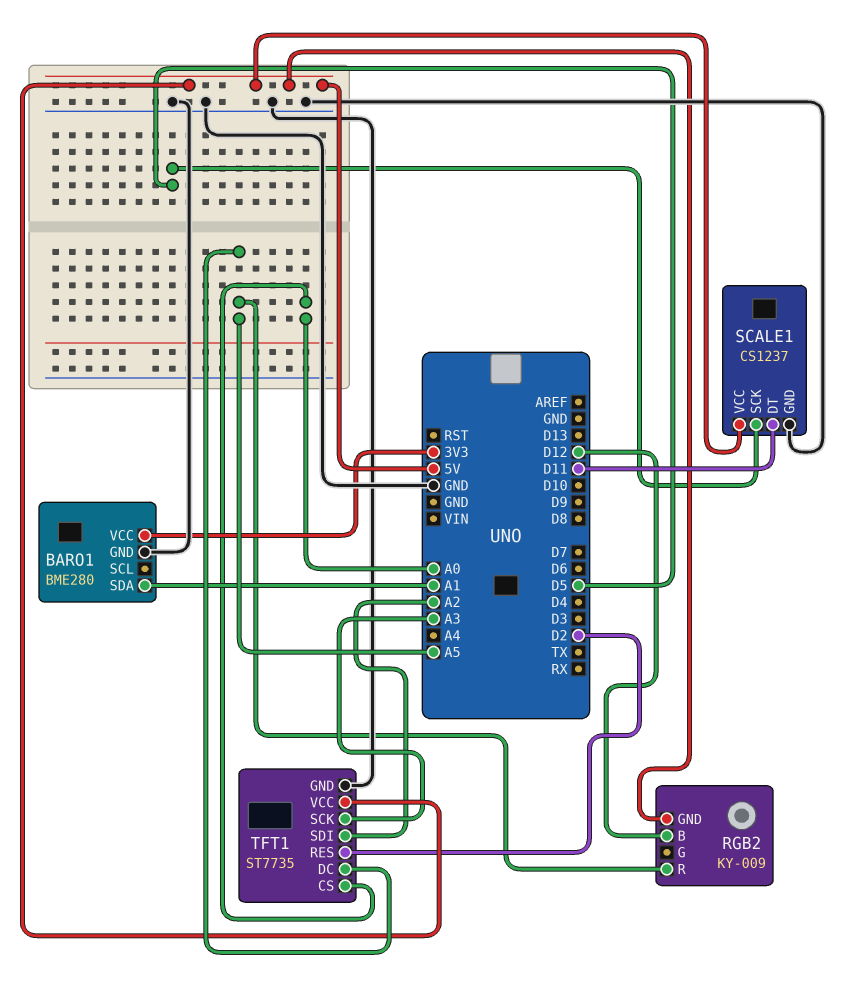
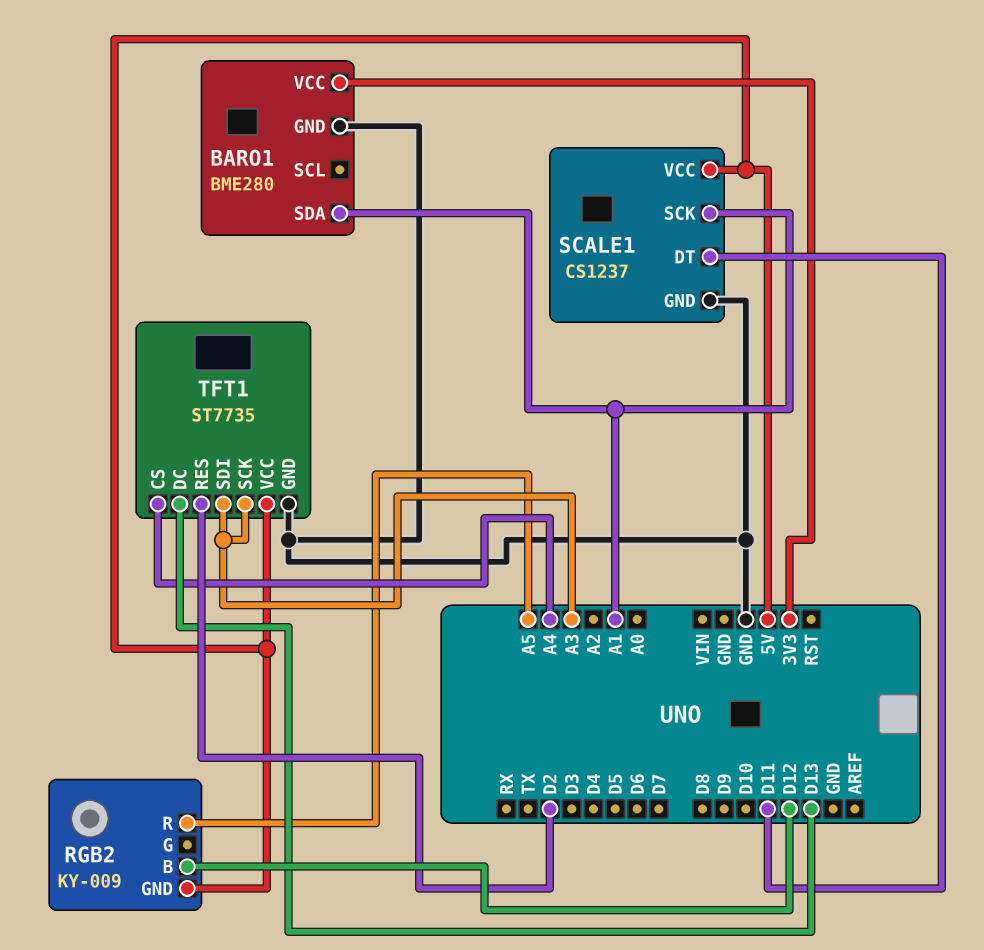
SCALE1 pin SCK: D5 -> A1
TFT1 pin CS: A0 -> A4
TFT1 pin DC: A5 -> D13
TFT1 pin SDI: A2 -> A3

